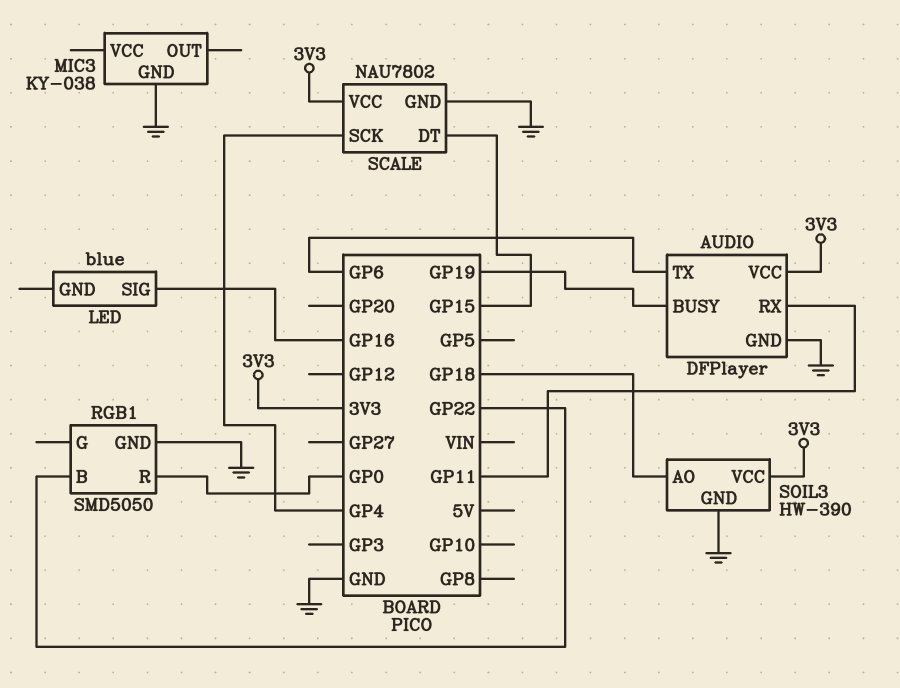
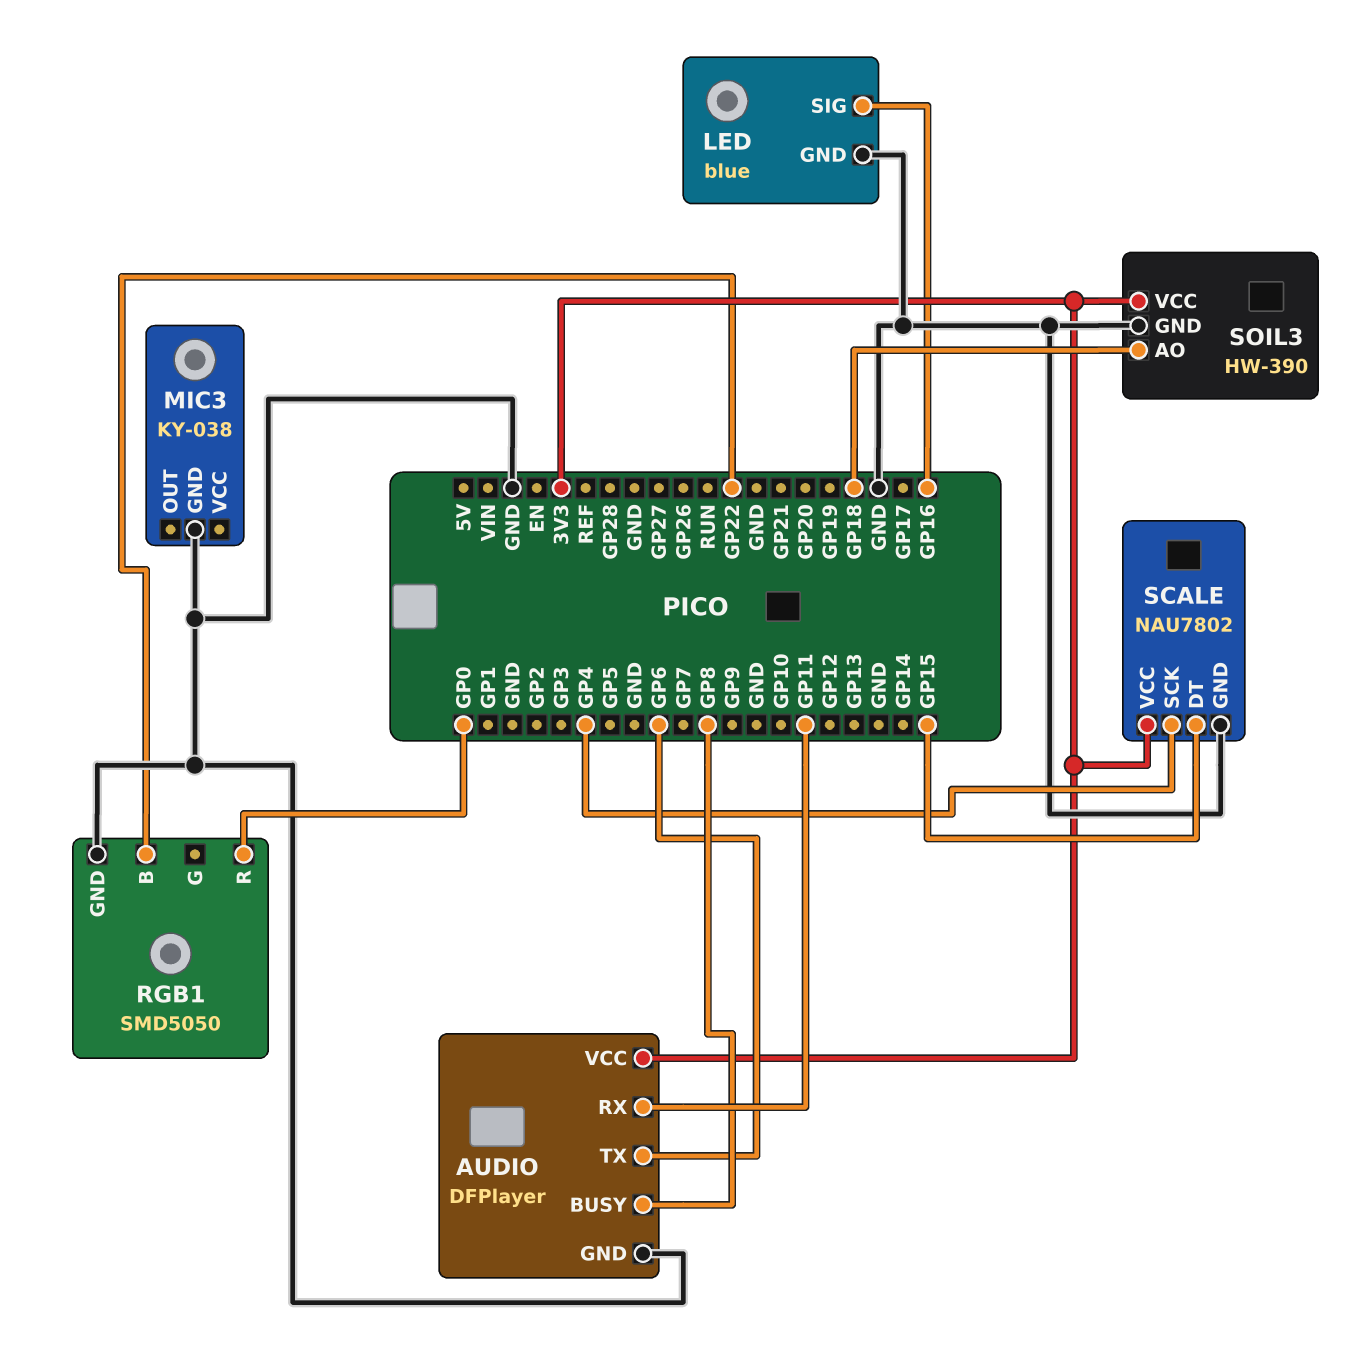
AUDIO pin BUSY: GP19 -> GP8
LED pin GND: none -> GND

